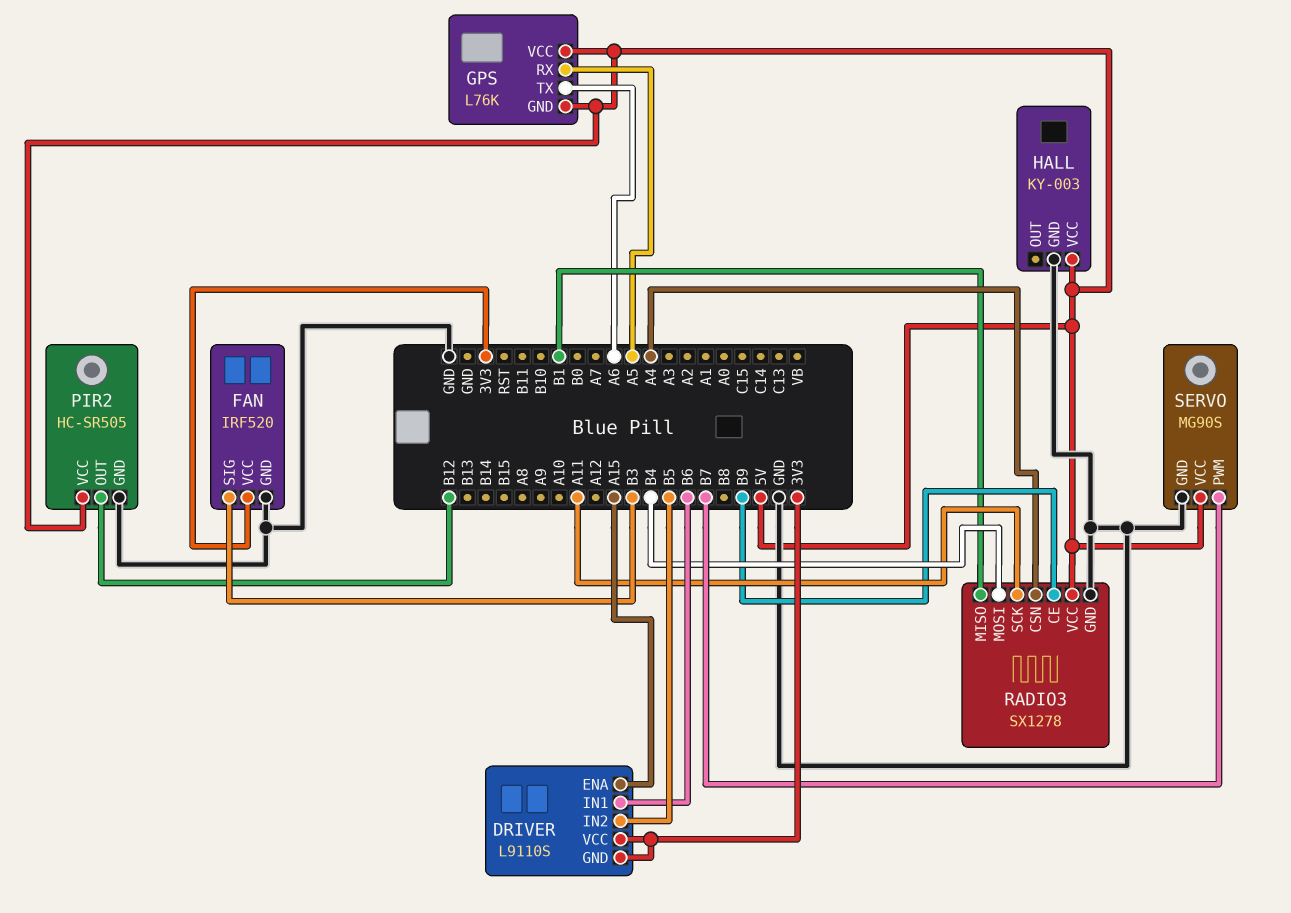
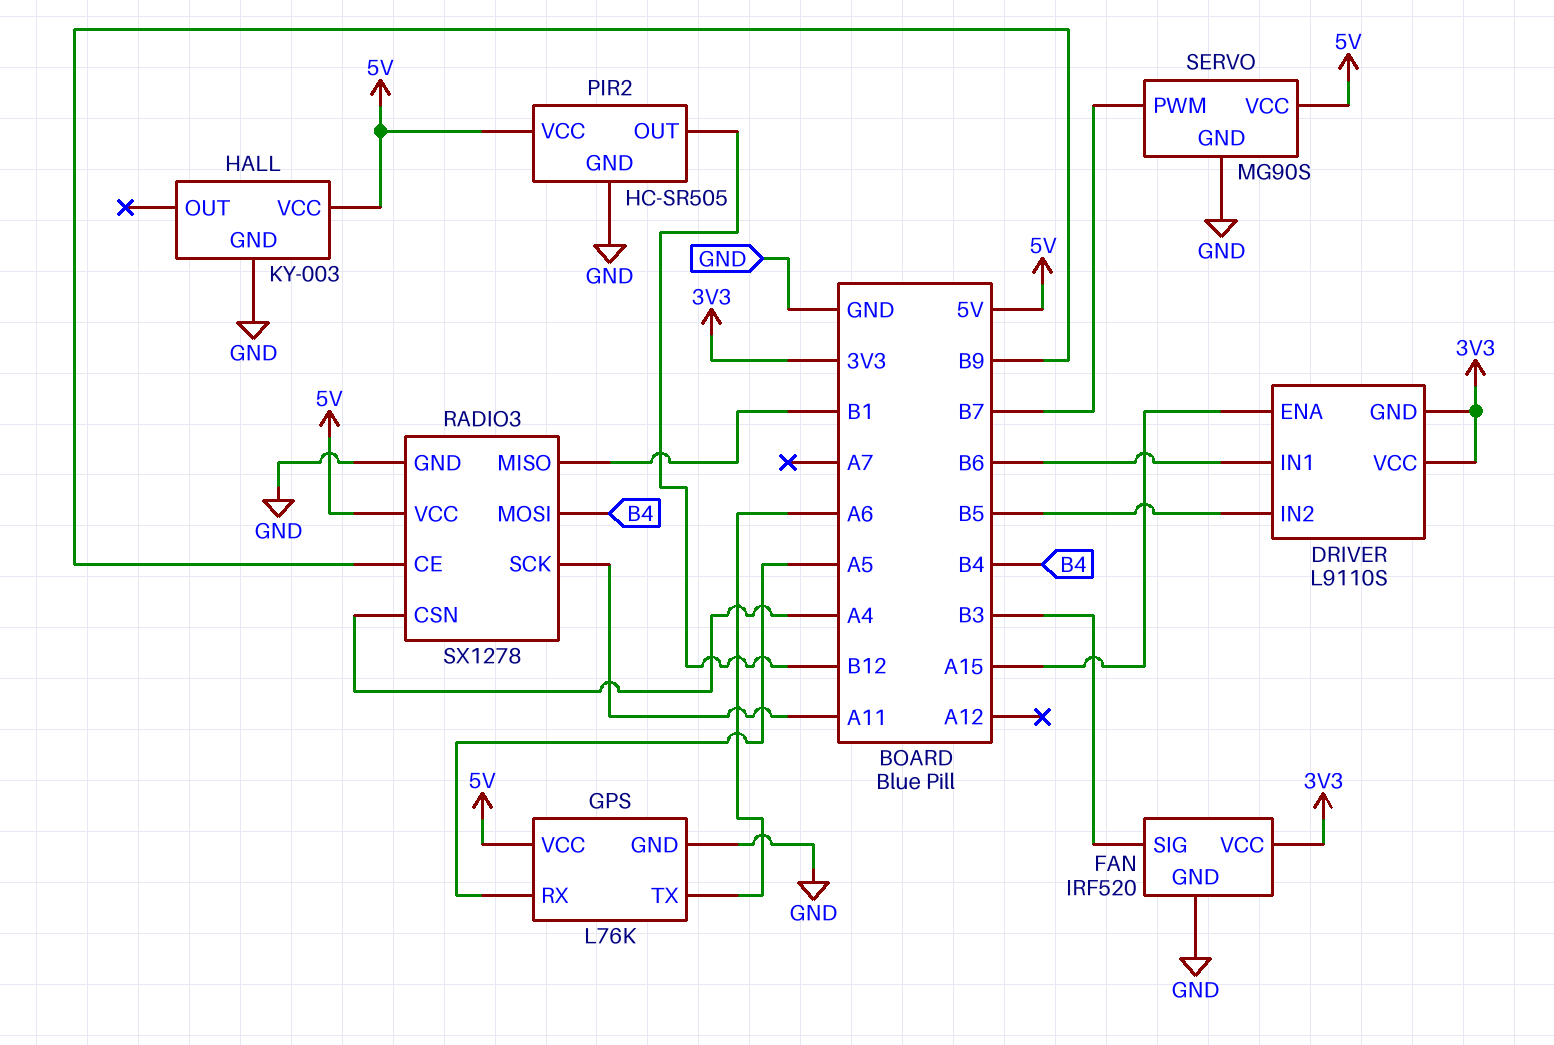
GPS pin GND: 5V -> GND

